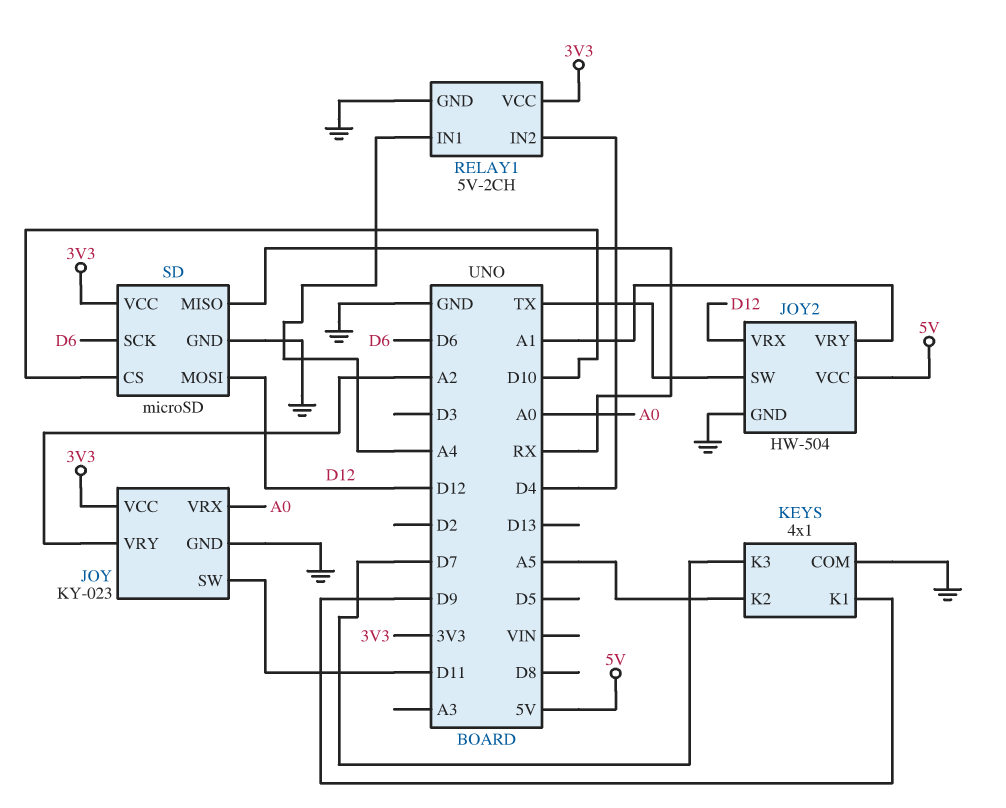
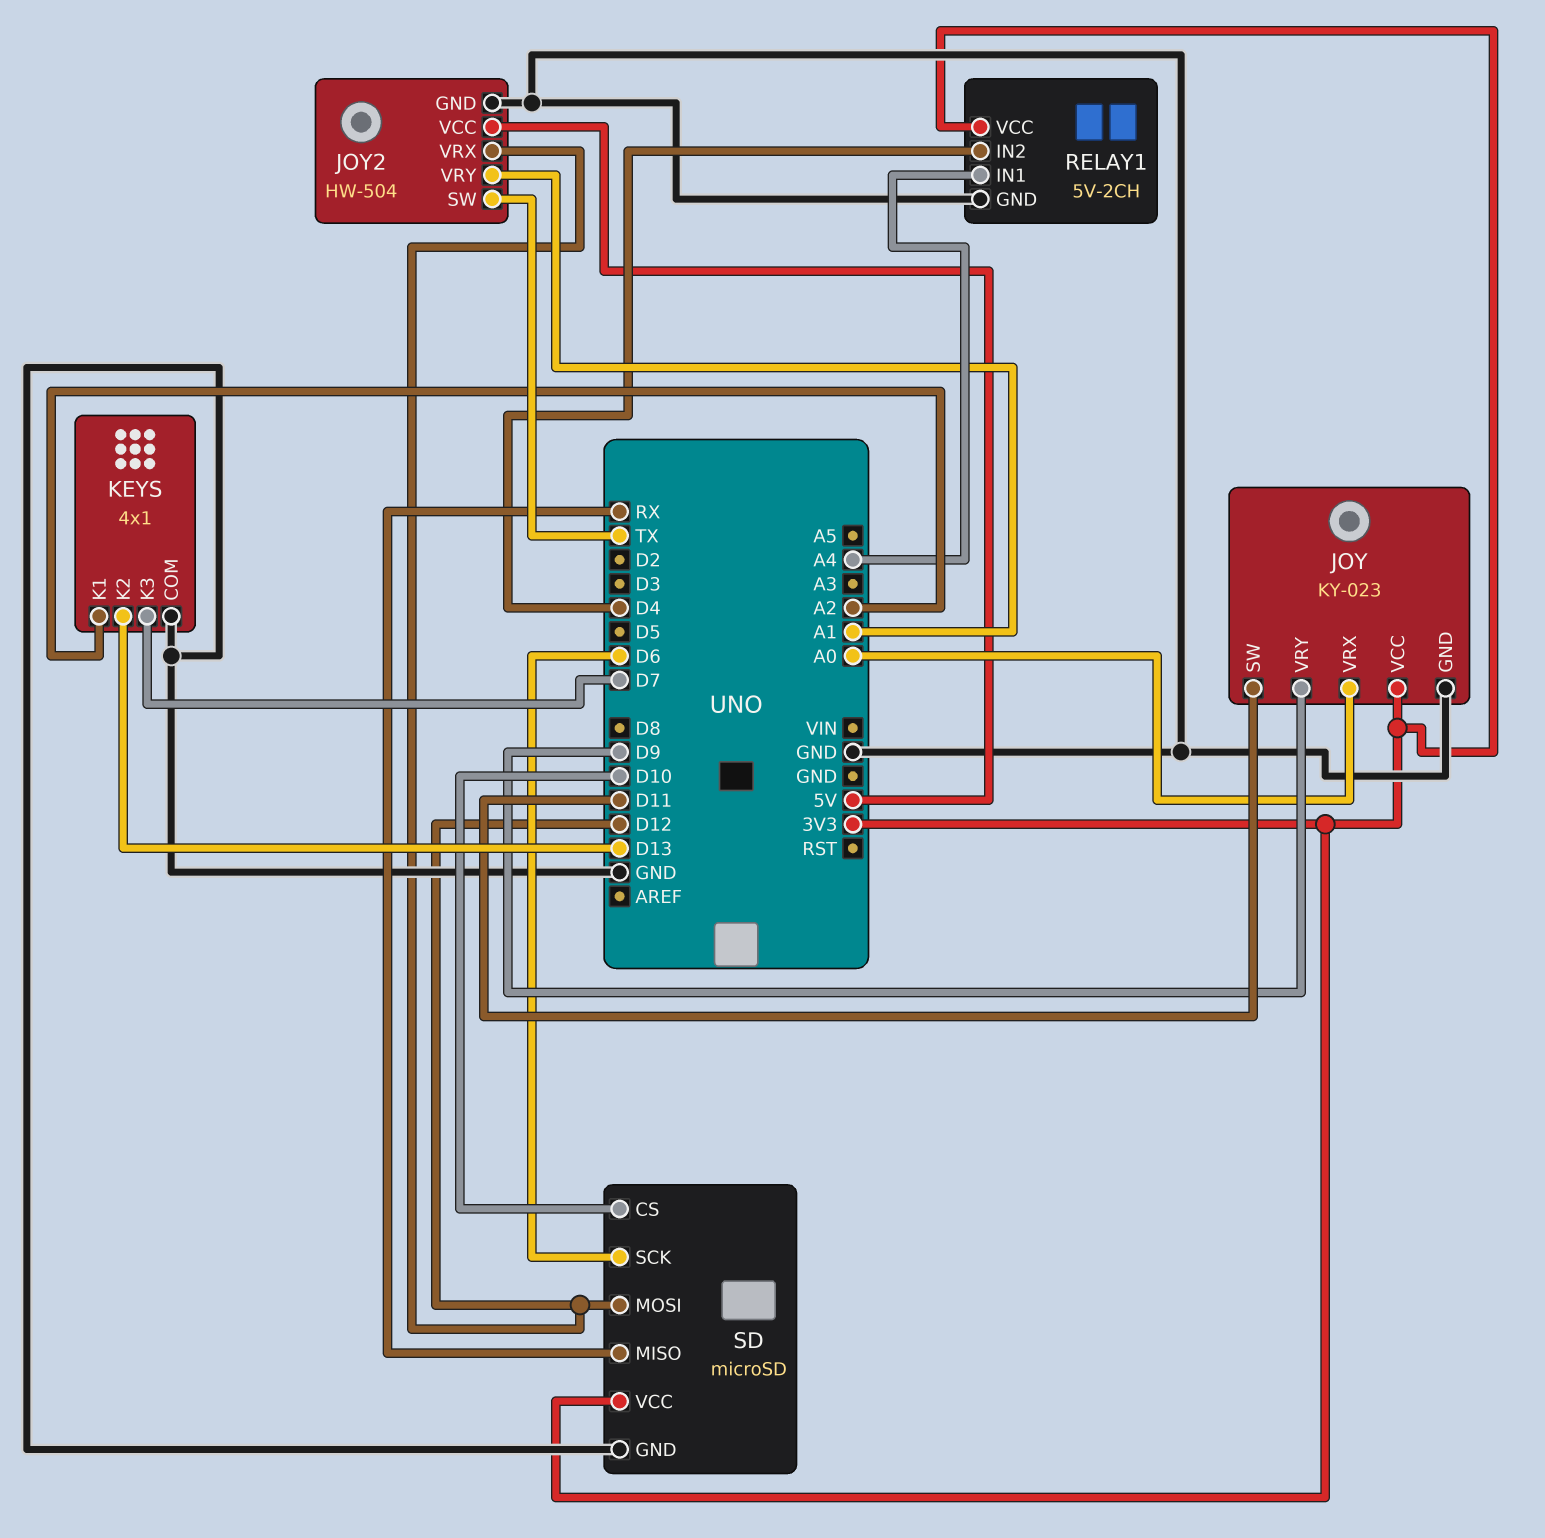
JOY pin VRY: A2 -> D9
KEYS pin K1: D9 -> A2
KEYS pin K2: A5 -> D13

